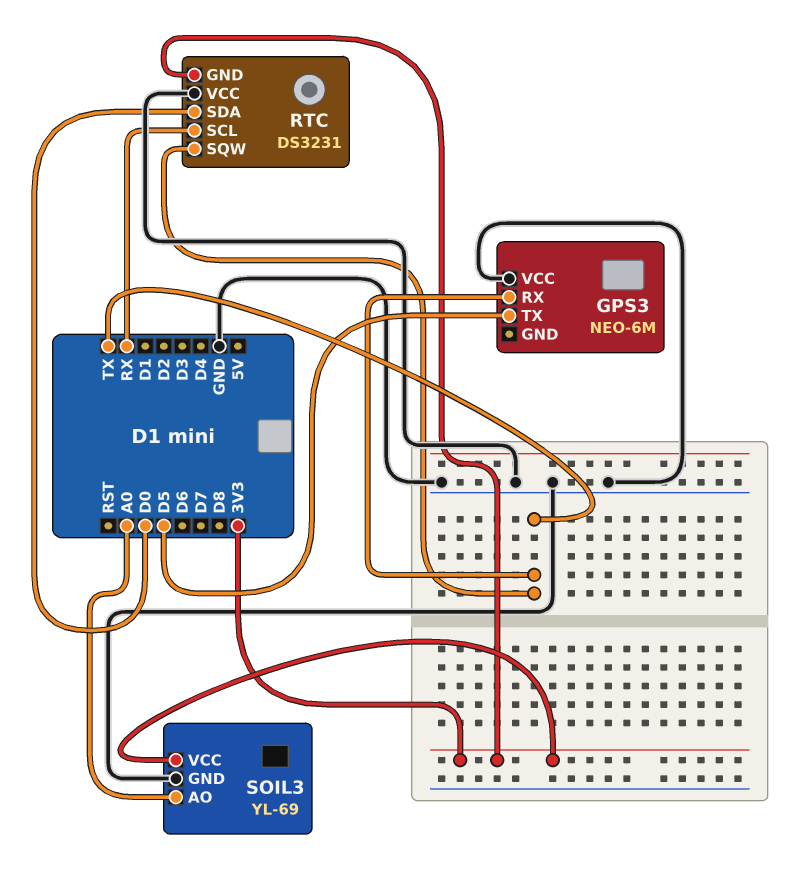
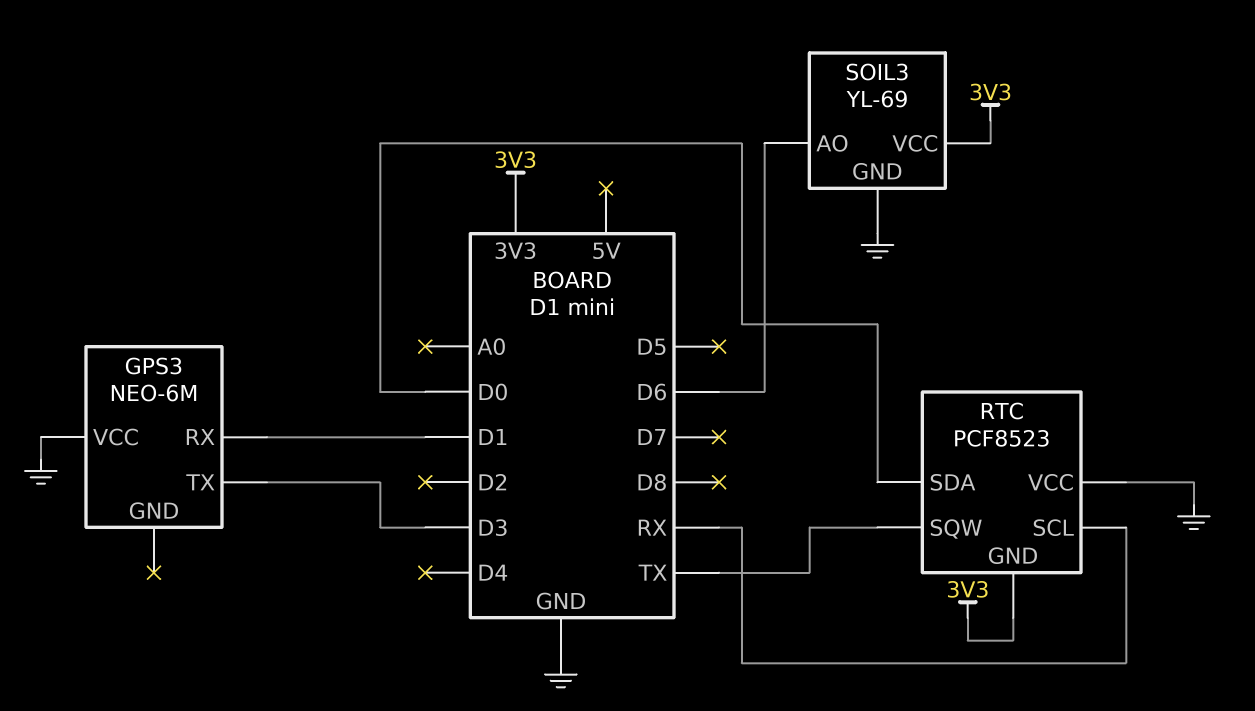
GPS3 pin RX: TX -> D1
GPS3 pin TX: D5 -> D3
RTC: DS3231 -> PCF8523
SOIL3 pin AO: A0 -> D6

